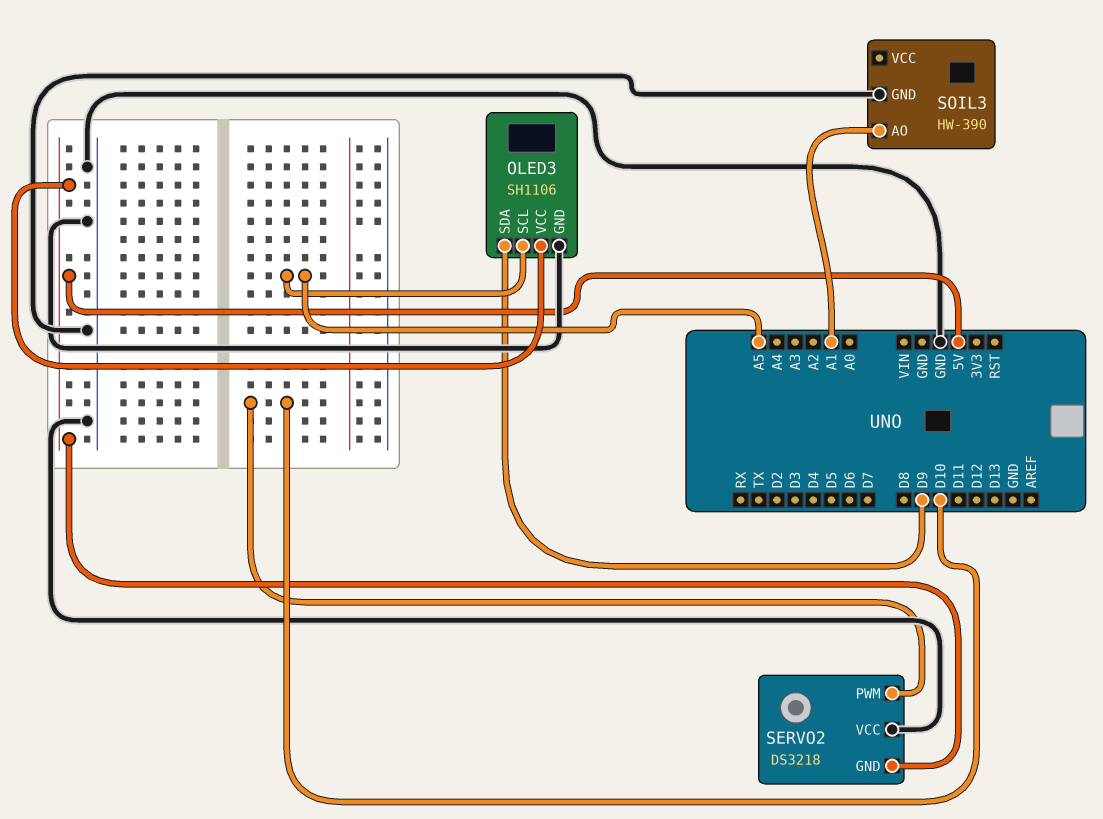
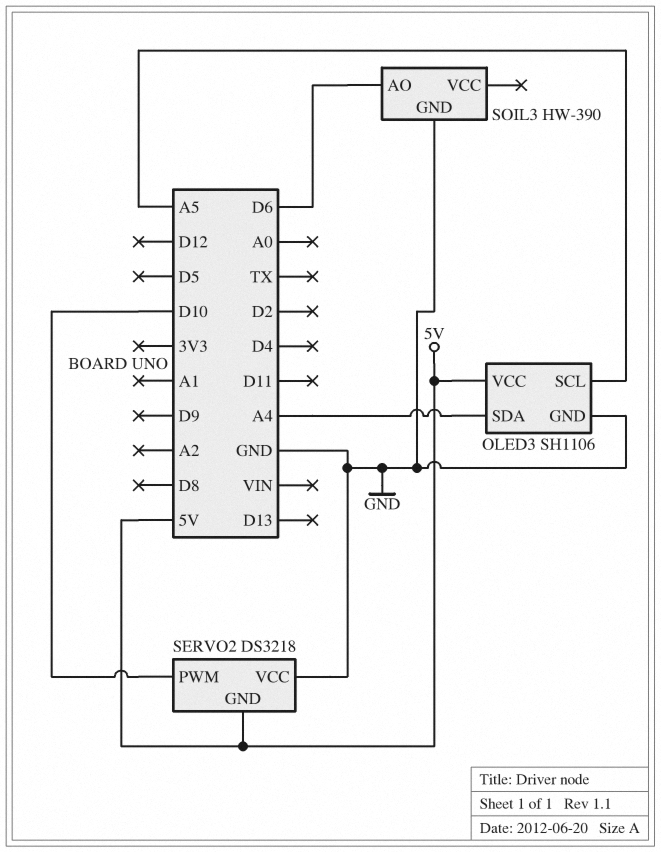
OLED3 pin SDA: D9 -> A4
SOIL3 pin AO: A1 -> D6

